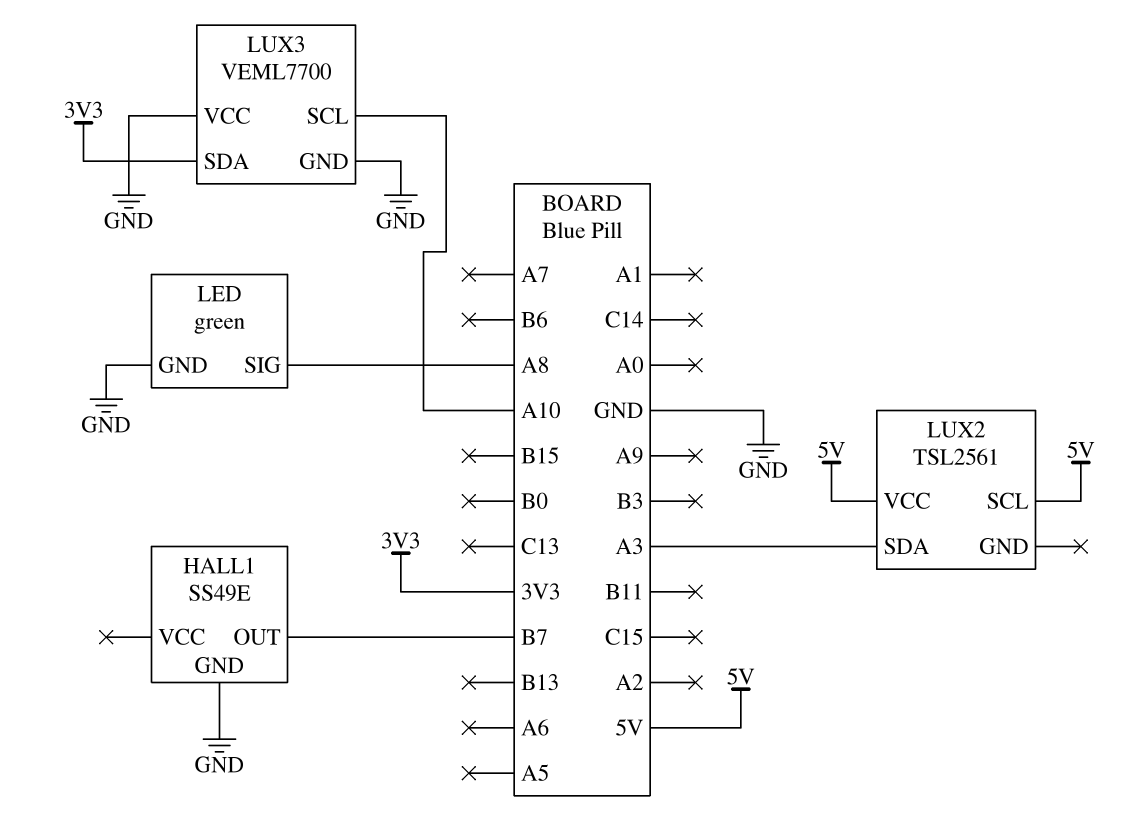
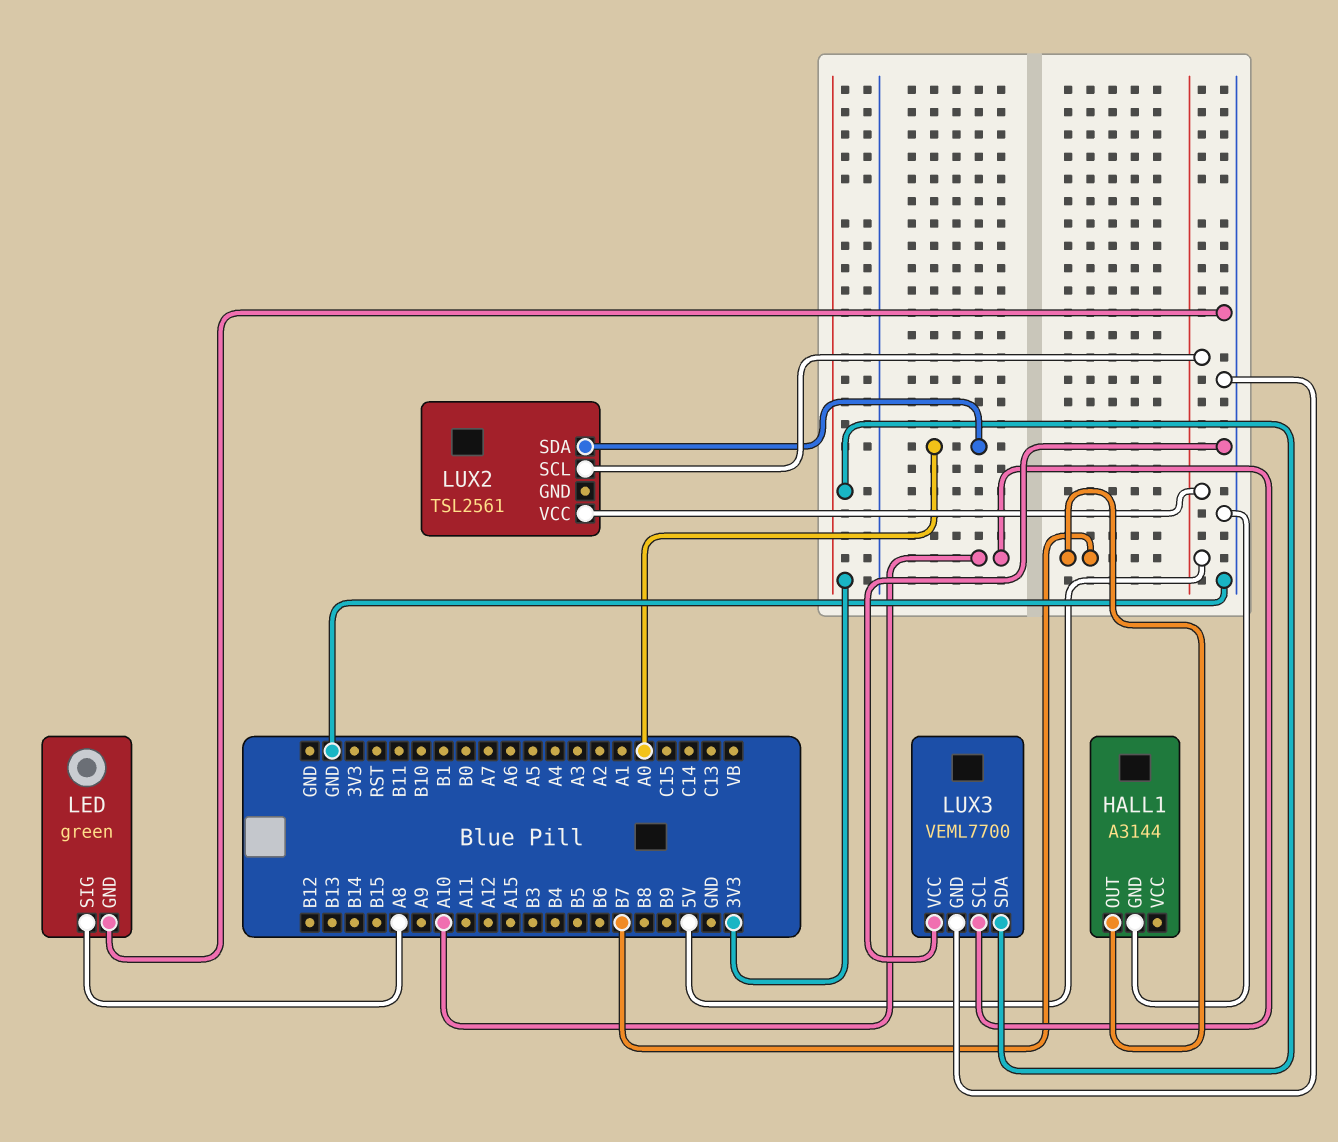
HALL1: SS49E -> A3144
LUX2 pin SDA: A3 -> A0

